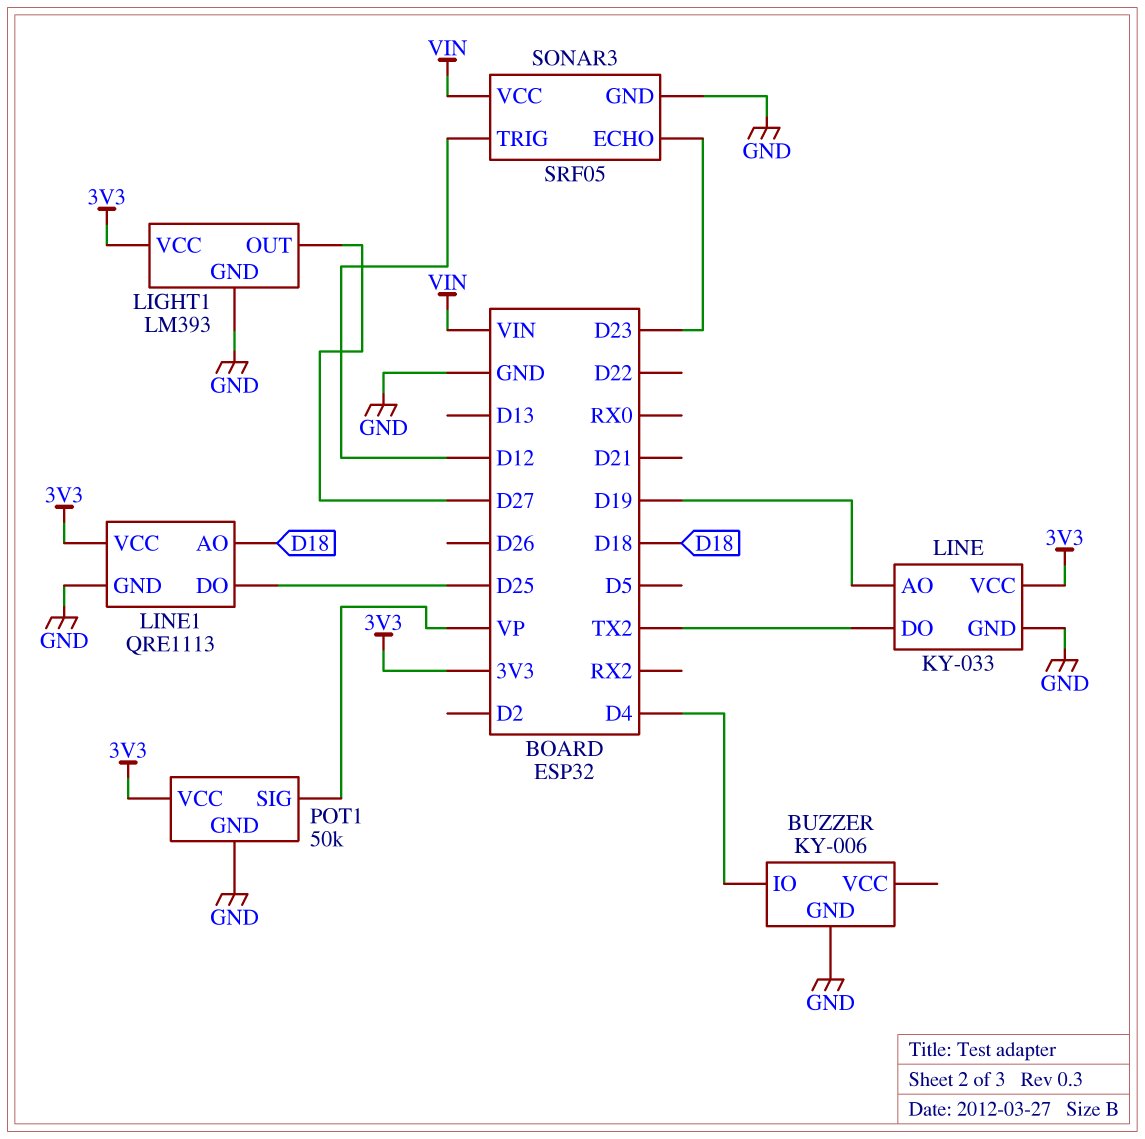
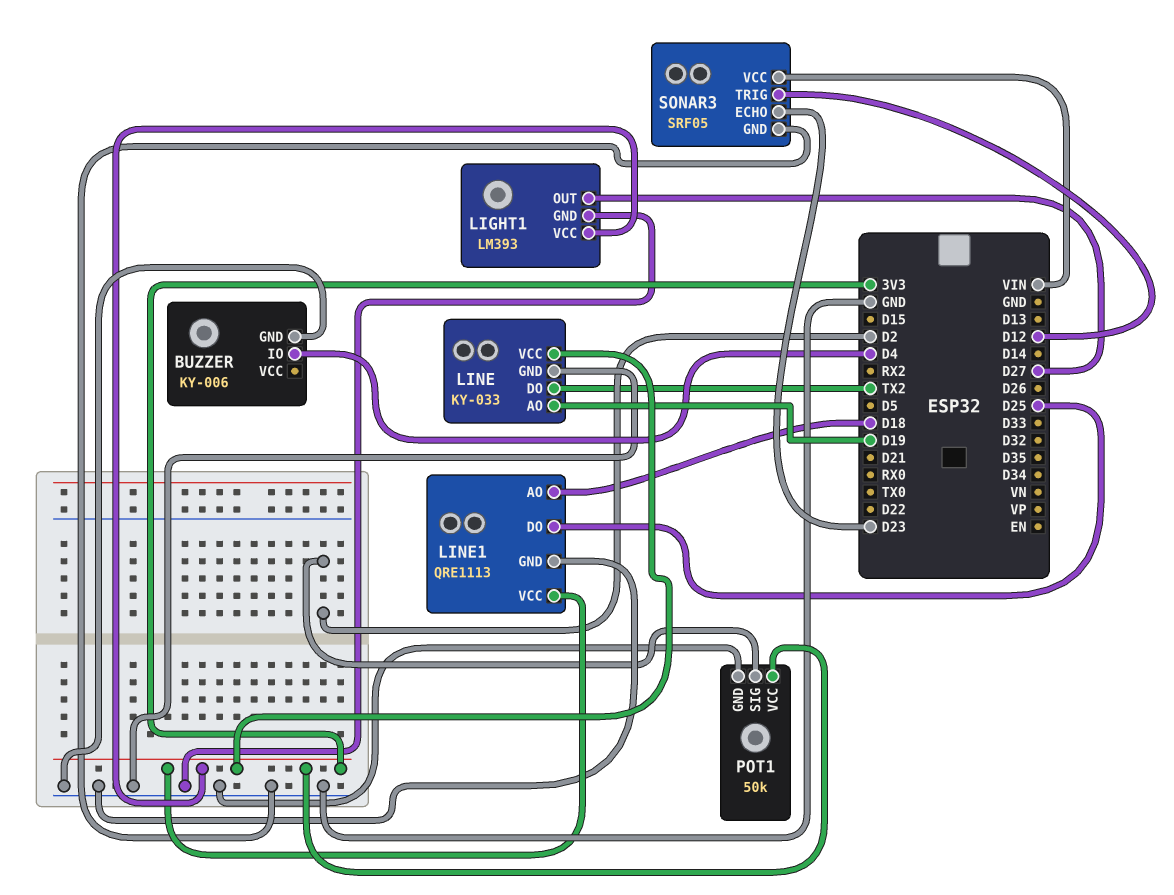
POT1 pin SIG: VP -> D2

